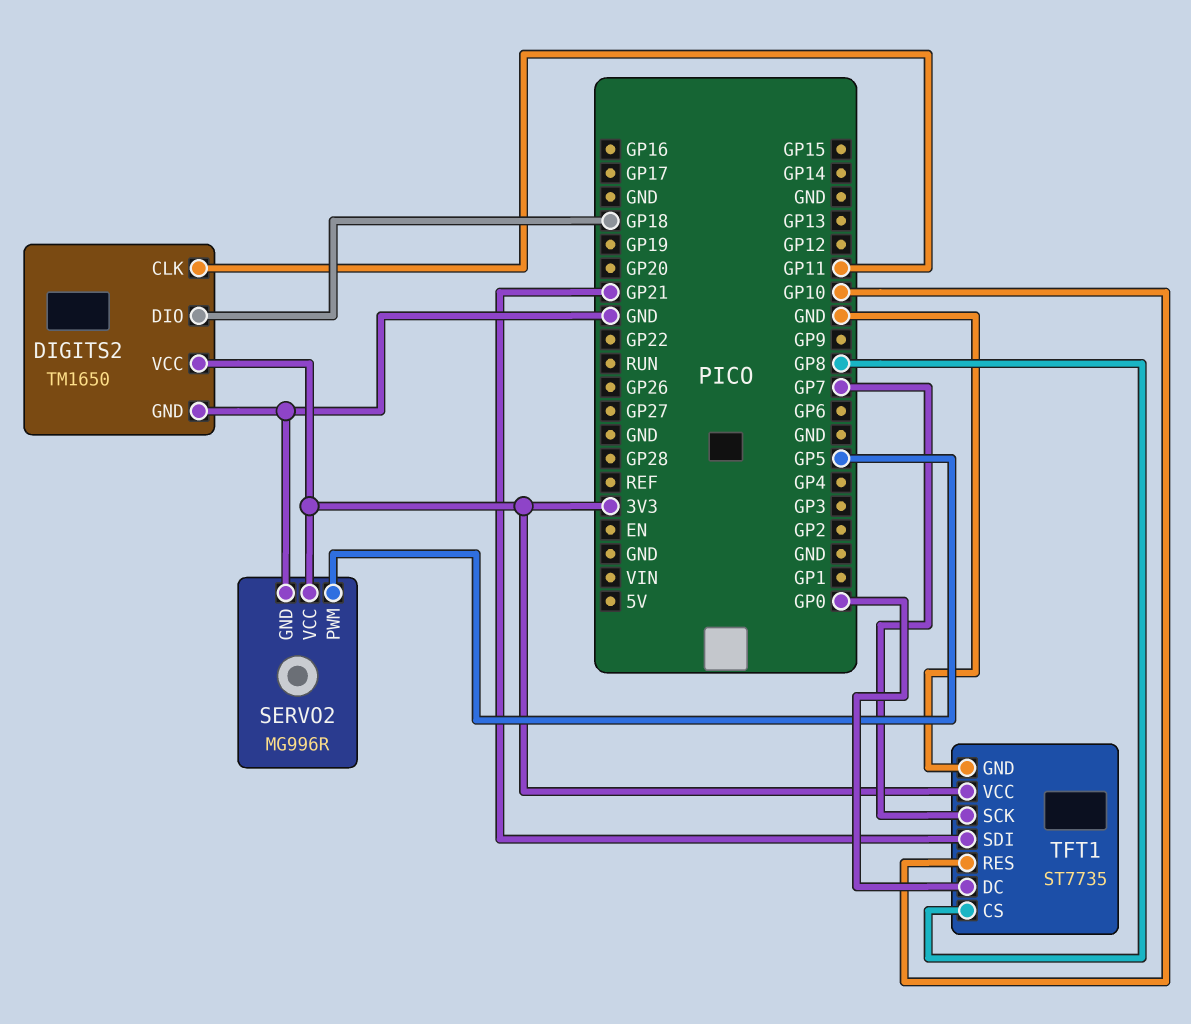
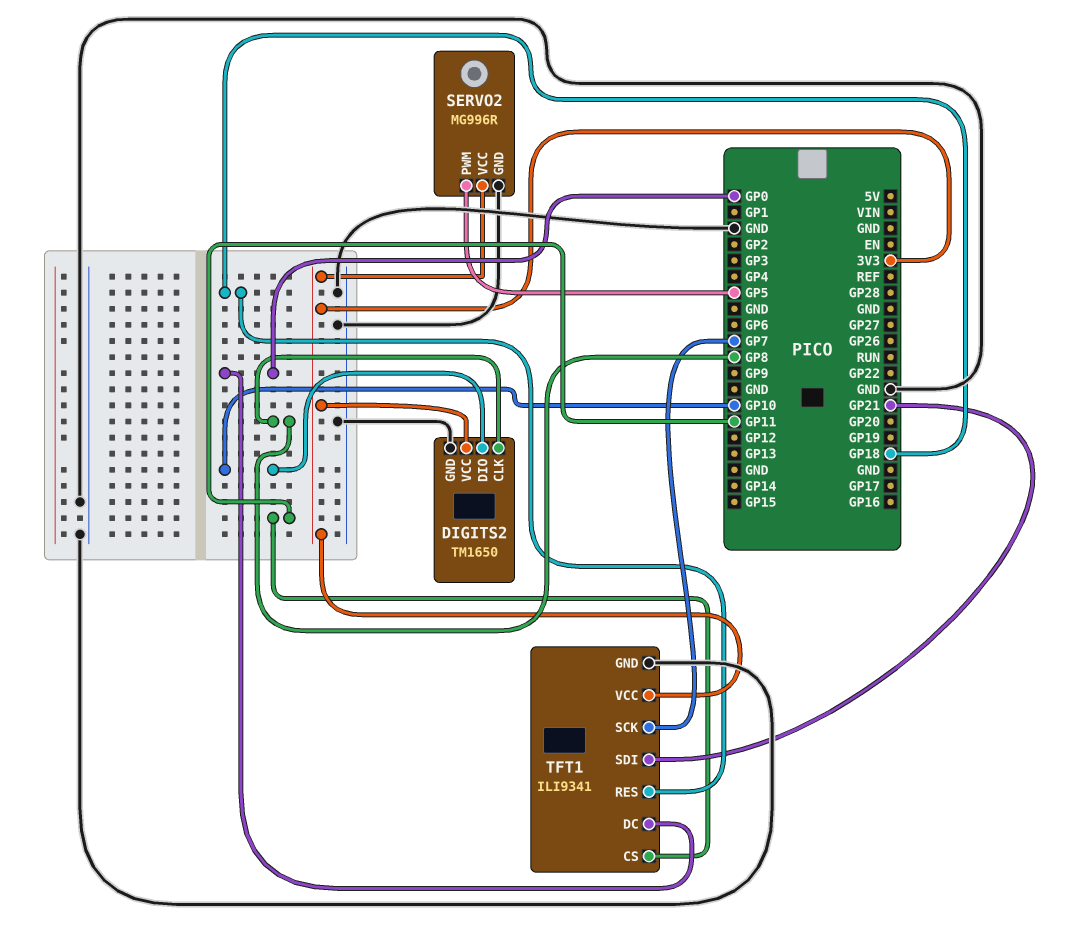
DIGITS2 pin CLK: GP11 -> GP8
DIGITS2 pin DIO: GP18 -> GP10
TFT1: ST7735 -> ILI9341
TFT1 pin CS: GP8 -> GP11
TFT1 pin RES: GP10 -> GP18

